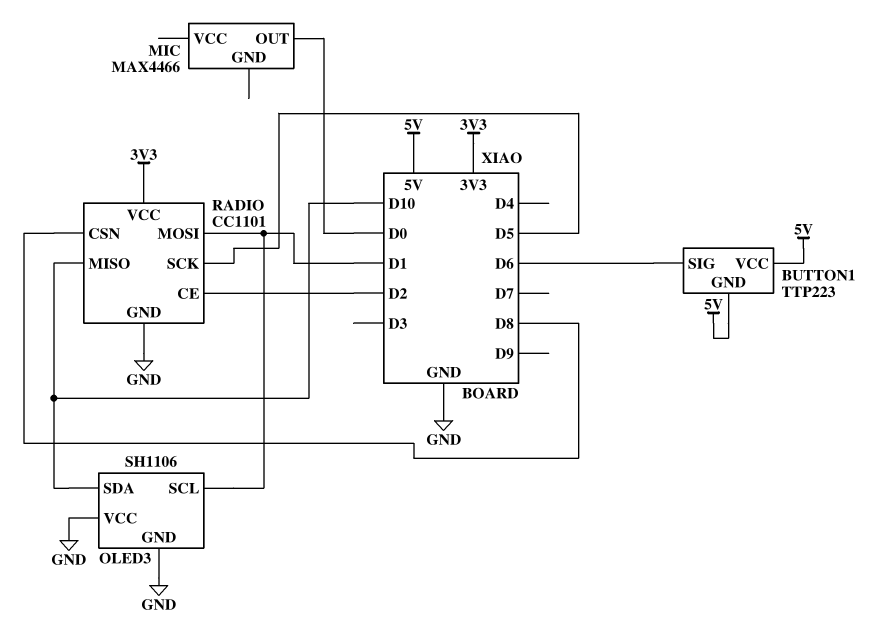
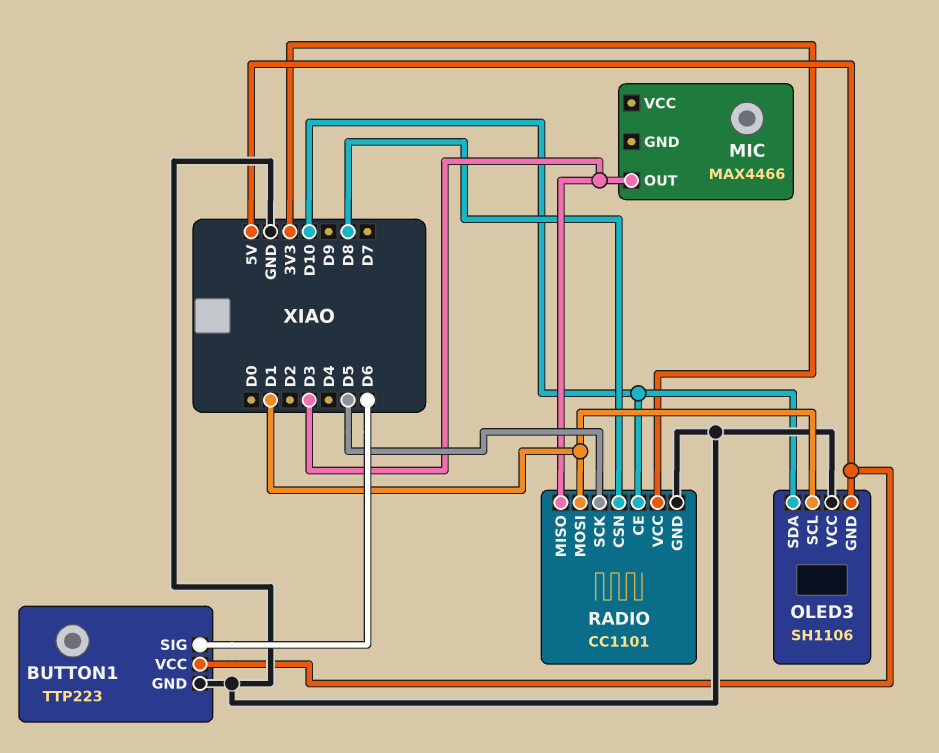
BUTTON1 pin GND: 5V -> GND
MIC pin OUT: D0 -> D3
OLED3 pin GND: GND -> 5V
RADIO pin CE: D2 -> D10
RADIO pin MISO: D10 -> D3

